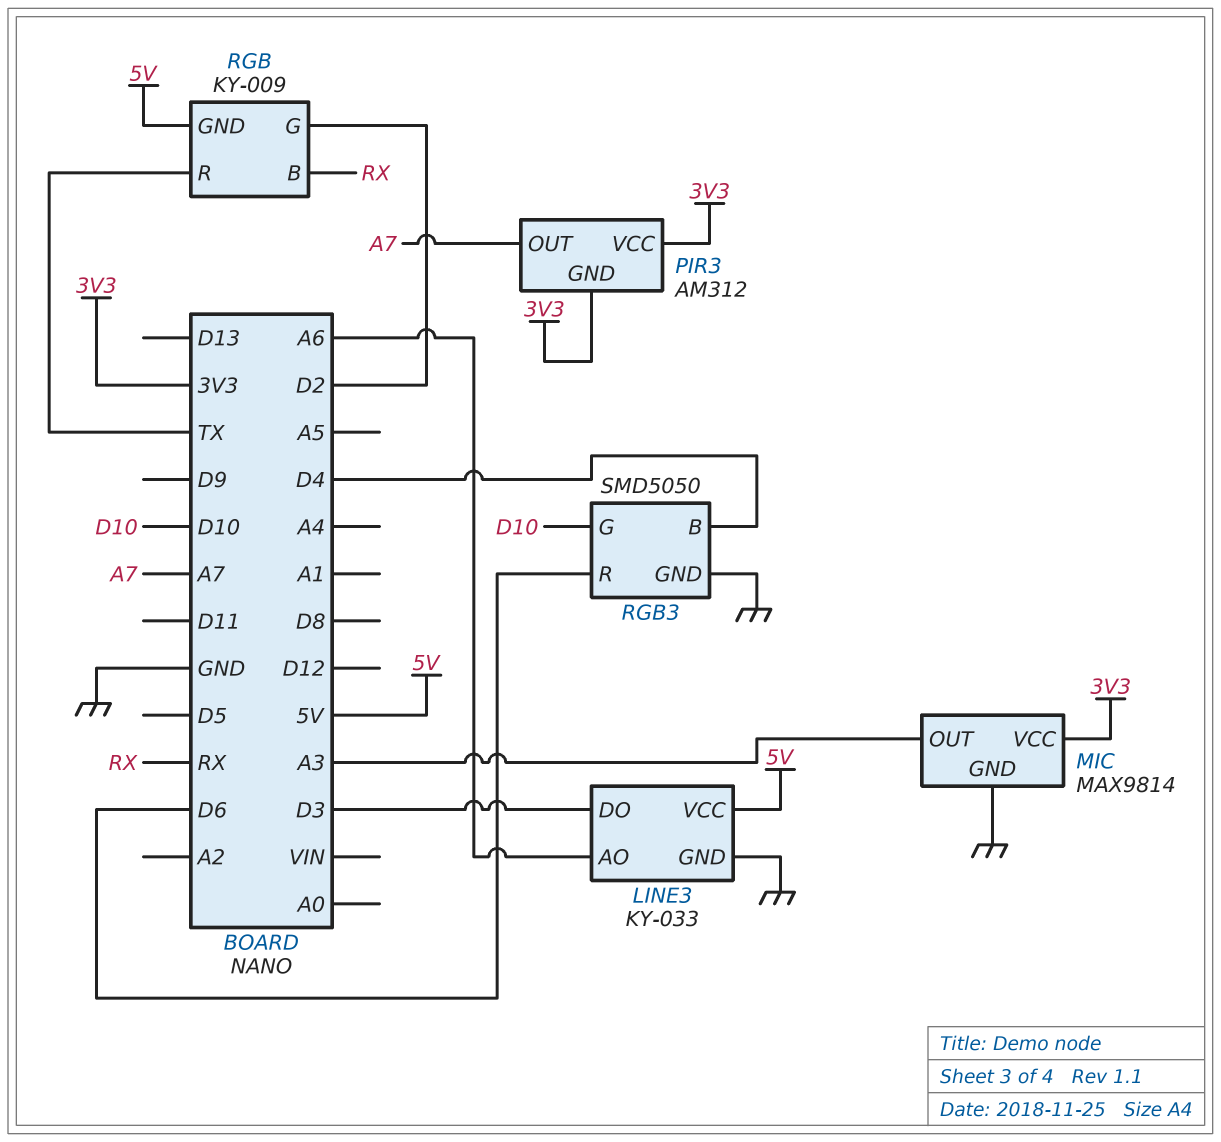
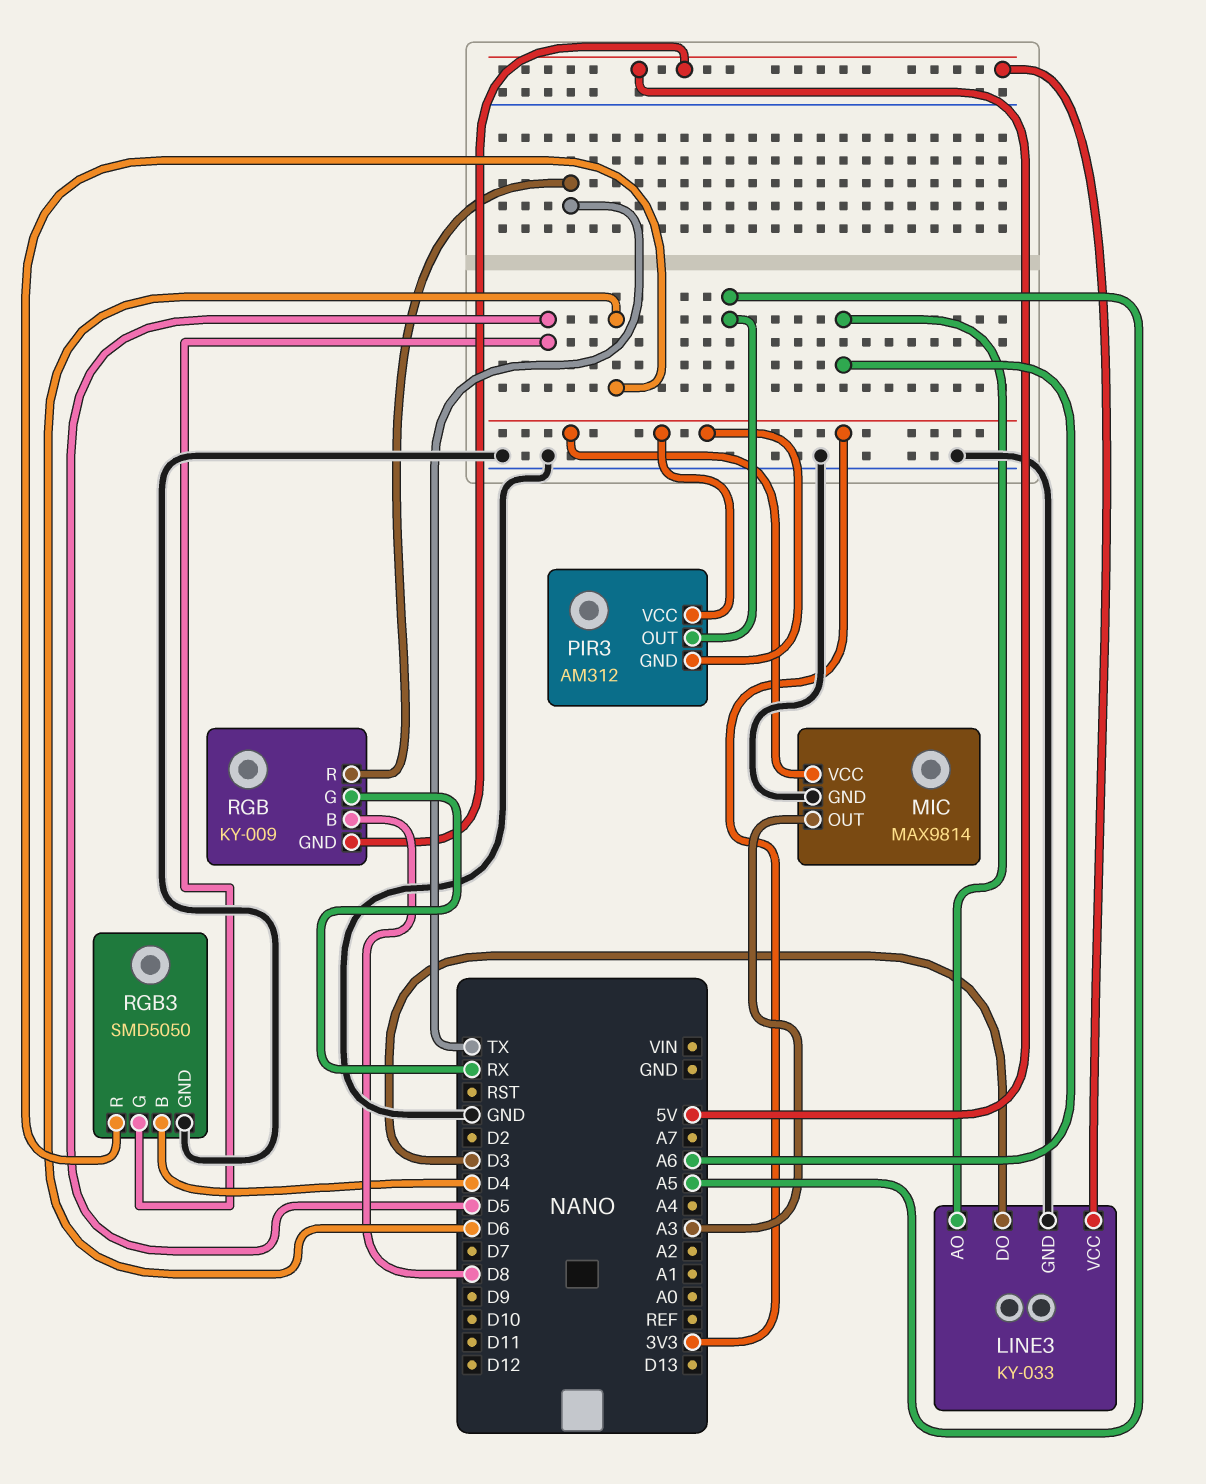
PIR3 pin OUT: A7 -> A5
RGB pin B: RX -> D8
RGB pin G: D2 -> RX
RGB3 pin G: D10 -> D5

